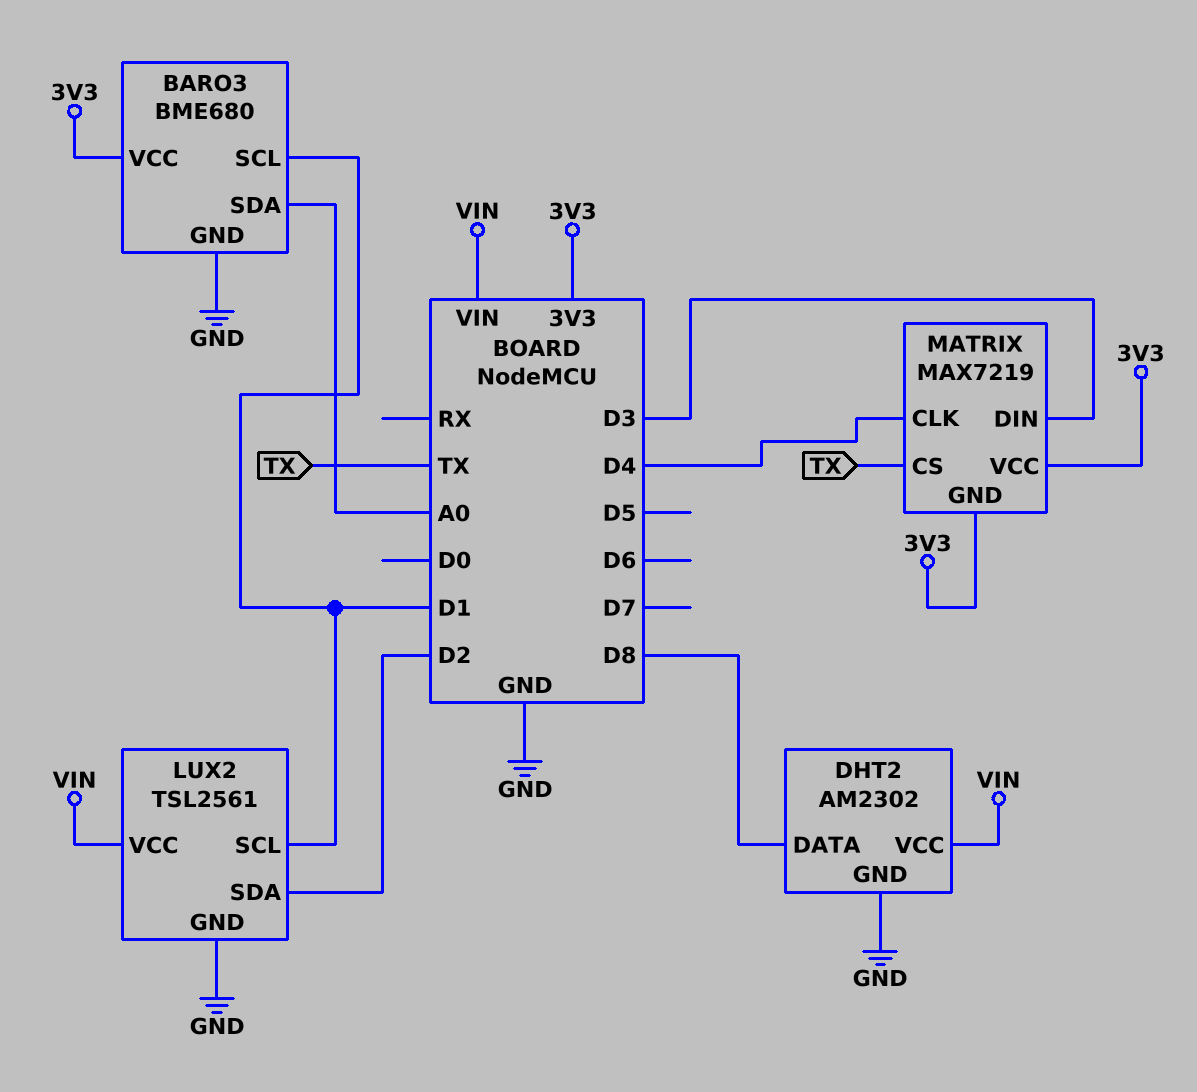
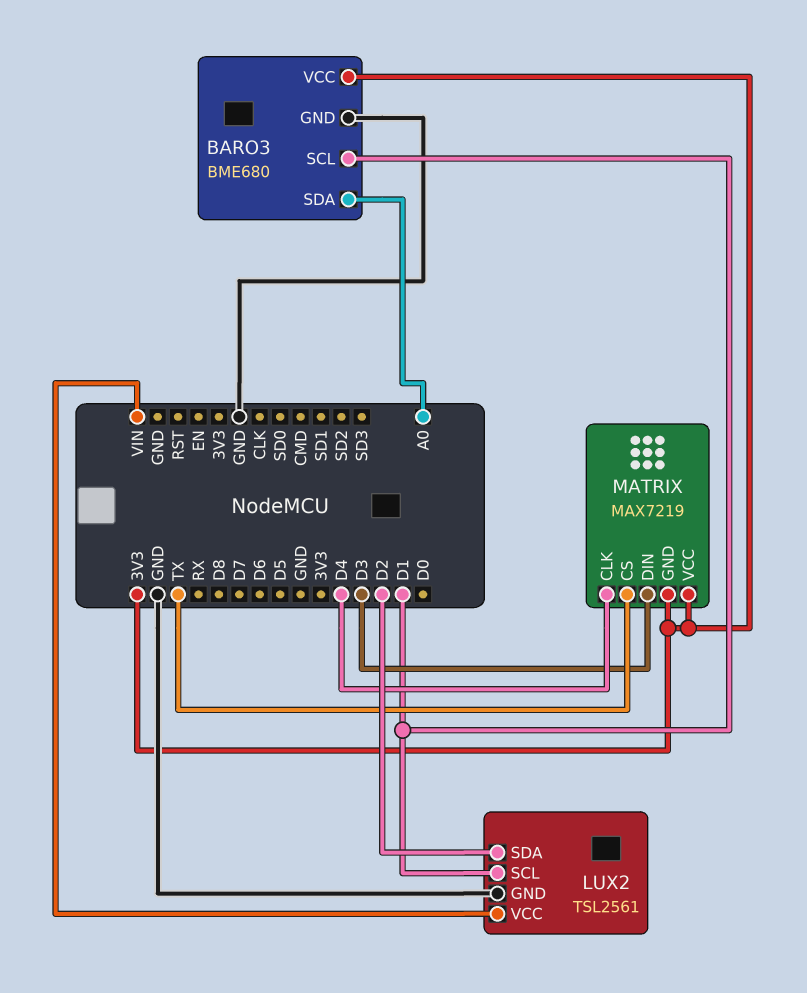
DHT2: AM2302 -> none
DHT2 pin DATA: D8 -> none
DHT2 pin GND: GND -> none
DHT2 pin VCC: VIN -> none

